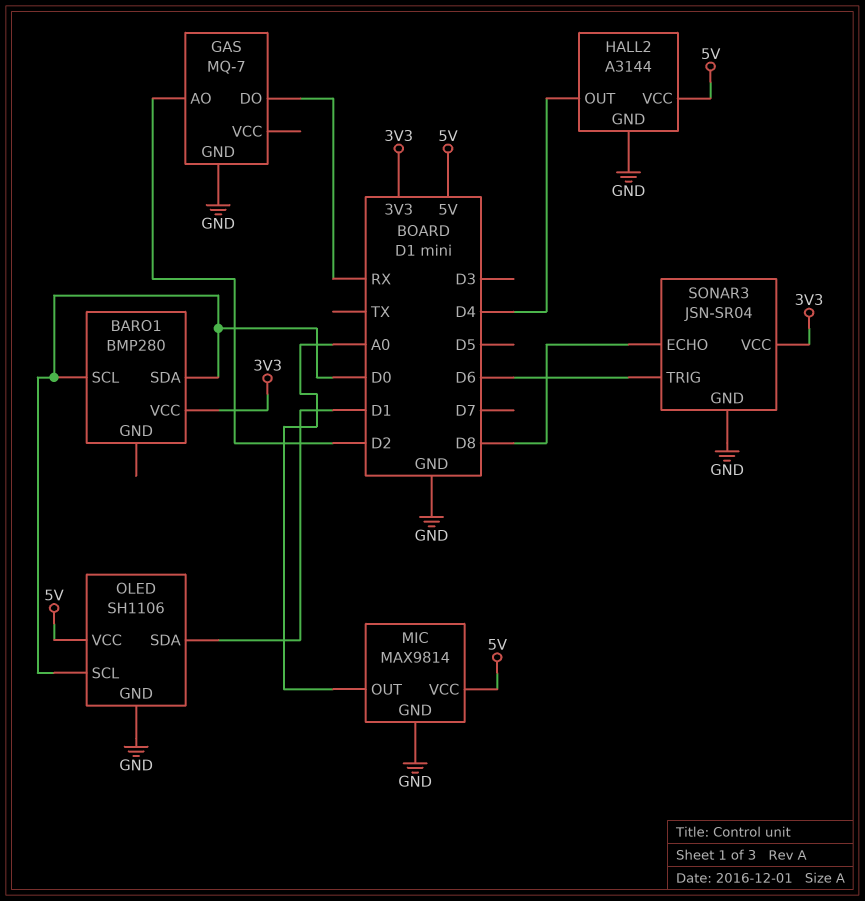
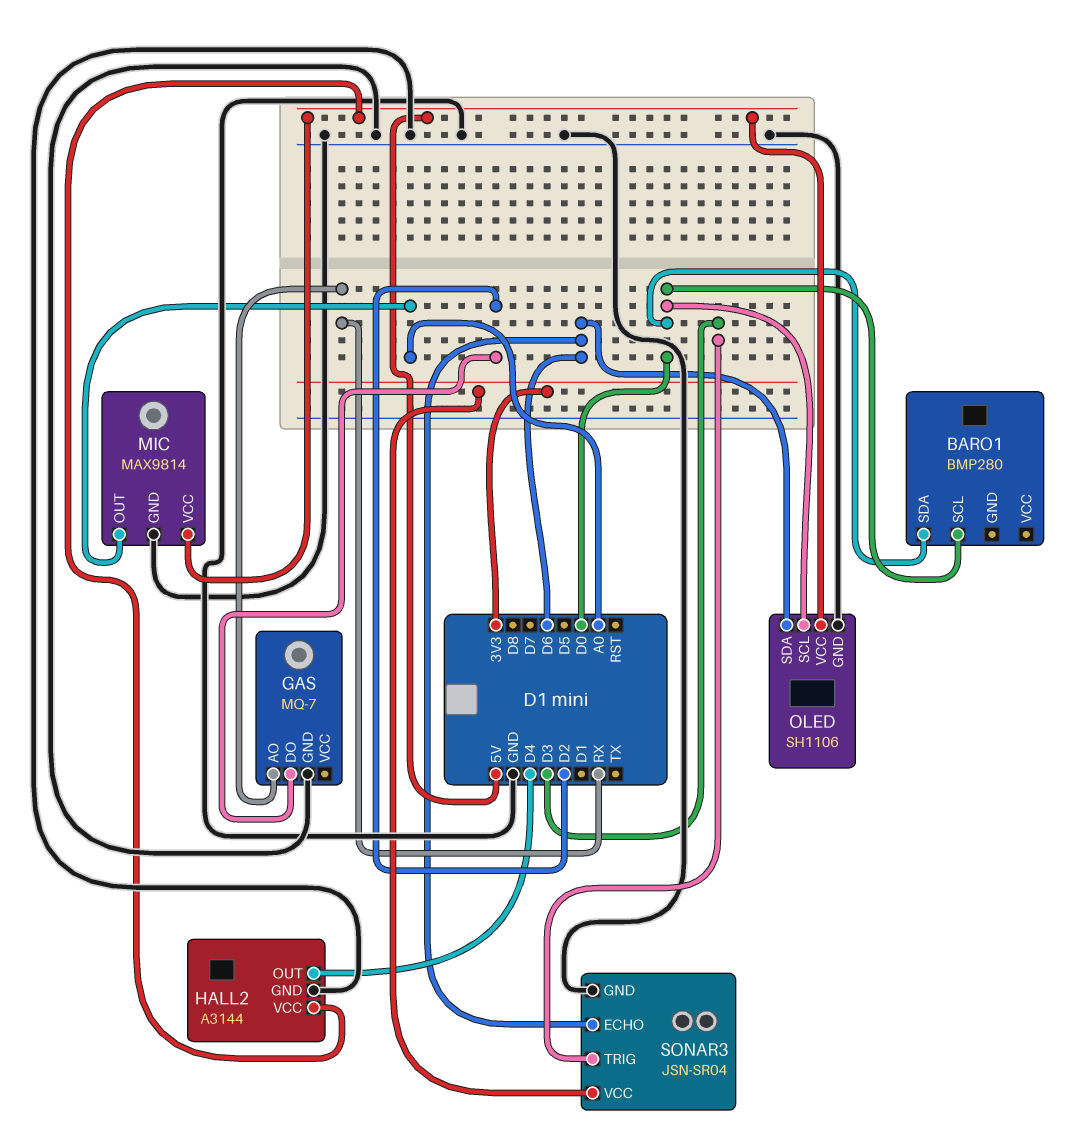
BARO1 pin VCC: 3V3 -> none
GAS pin AO: D2 -> RX
GAS pin DO: RX -> D2
OLED pin SDA: D1 -> D6
SONAR3 pin ECHO: D8 -> D6
SONAR3 pin TRIG: D6 -> D3

